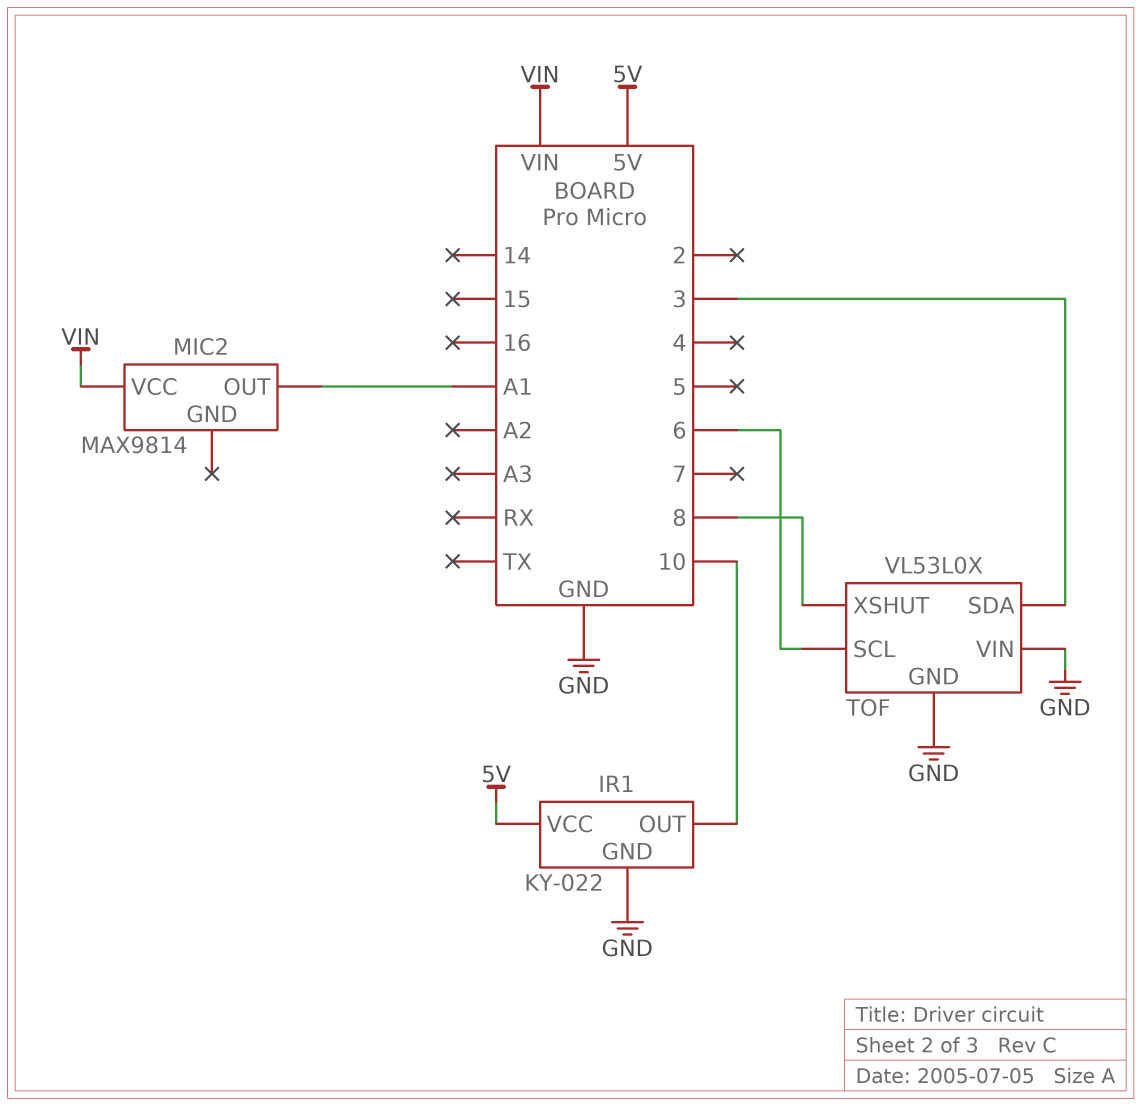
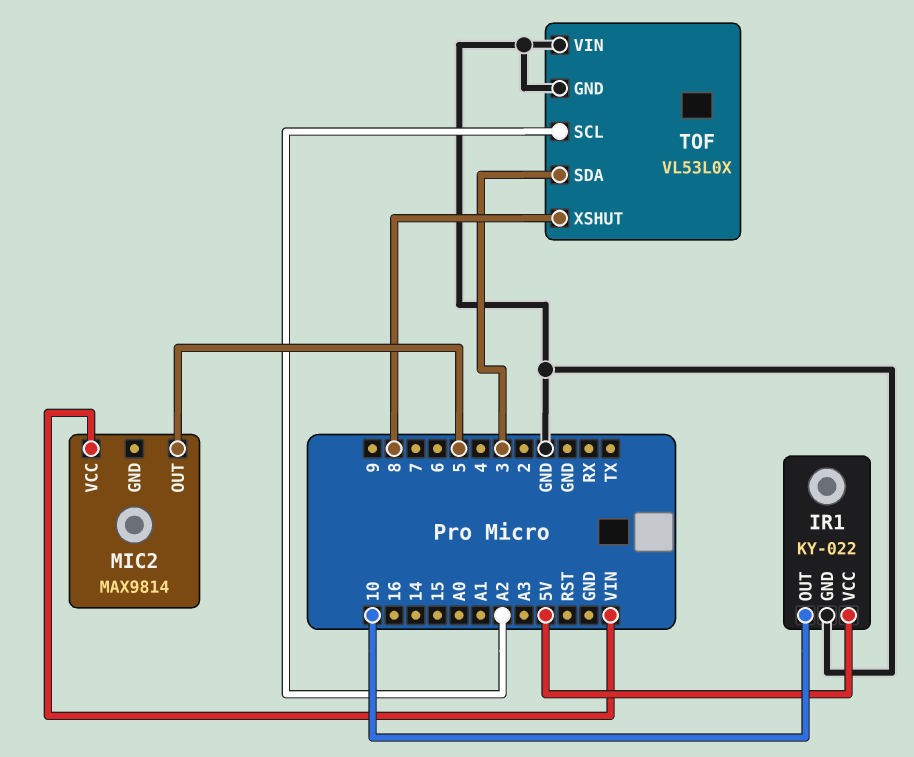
MIC2 pin OUT: A1 -> 5
TOF pin SCL: 6 -> A2

